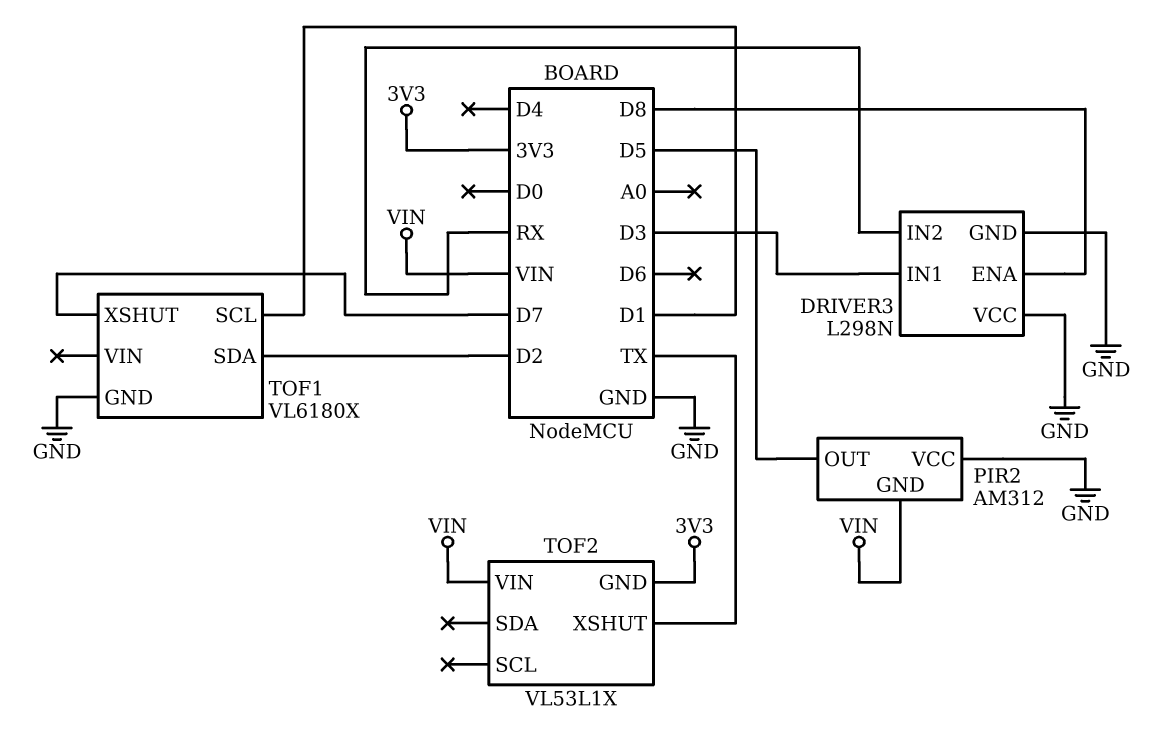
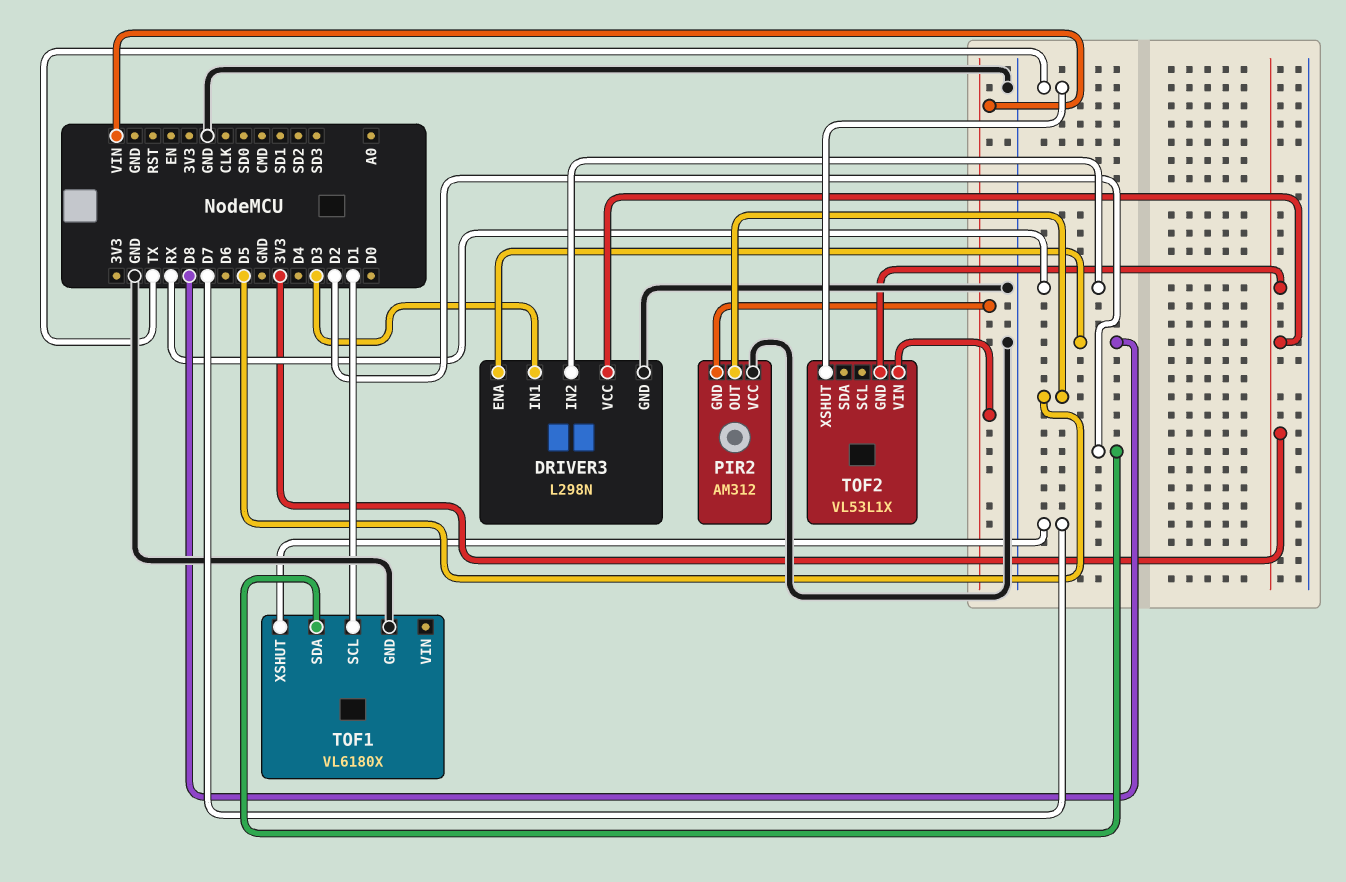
DRIVER3 pin VCC: GND -> 3V3

